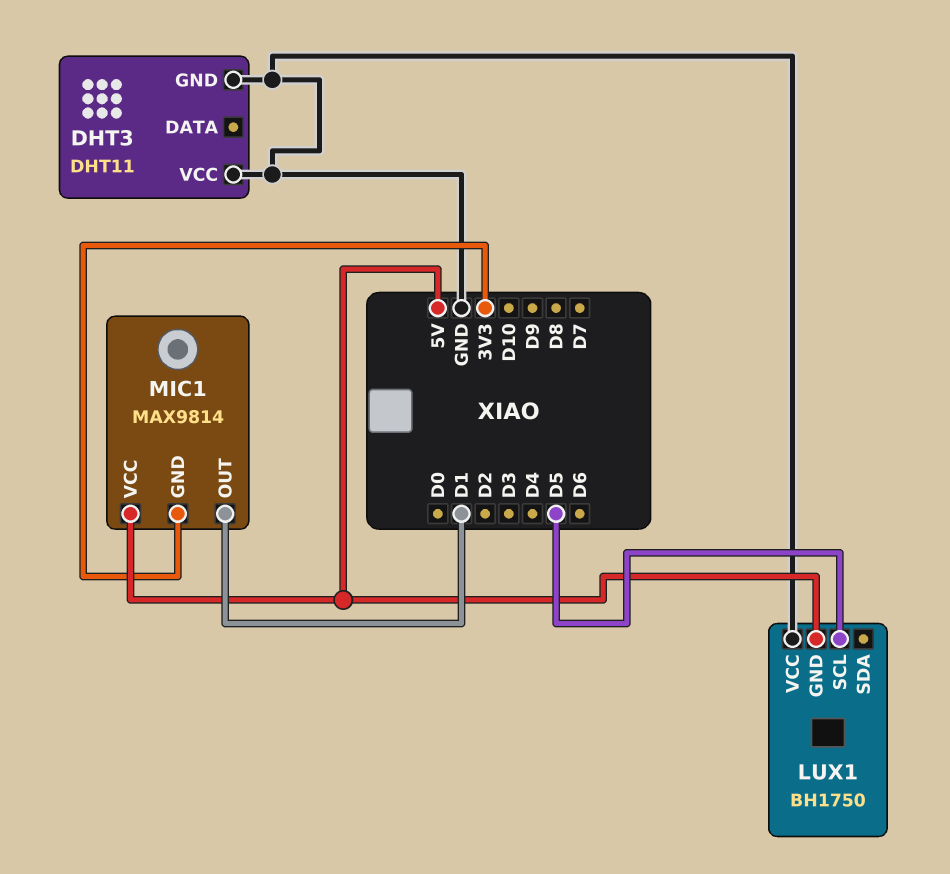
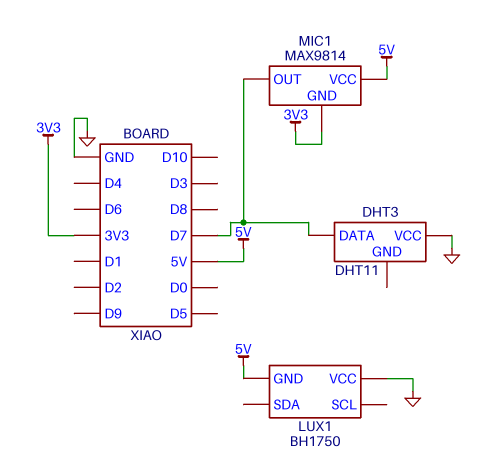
DHT3 pin DATA: none -> D7
DHT3 pin GND: GND -> none
LUX1 pin SCL: D5 -> none
MIC1 pin OUT: D1 -> D7

